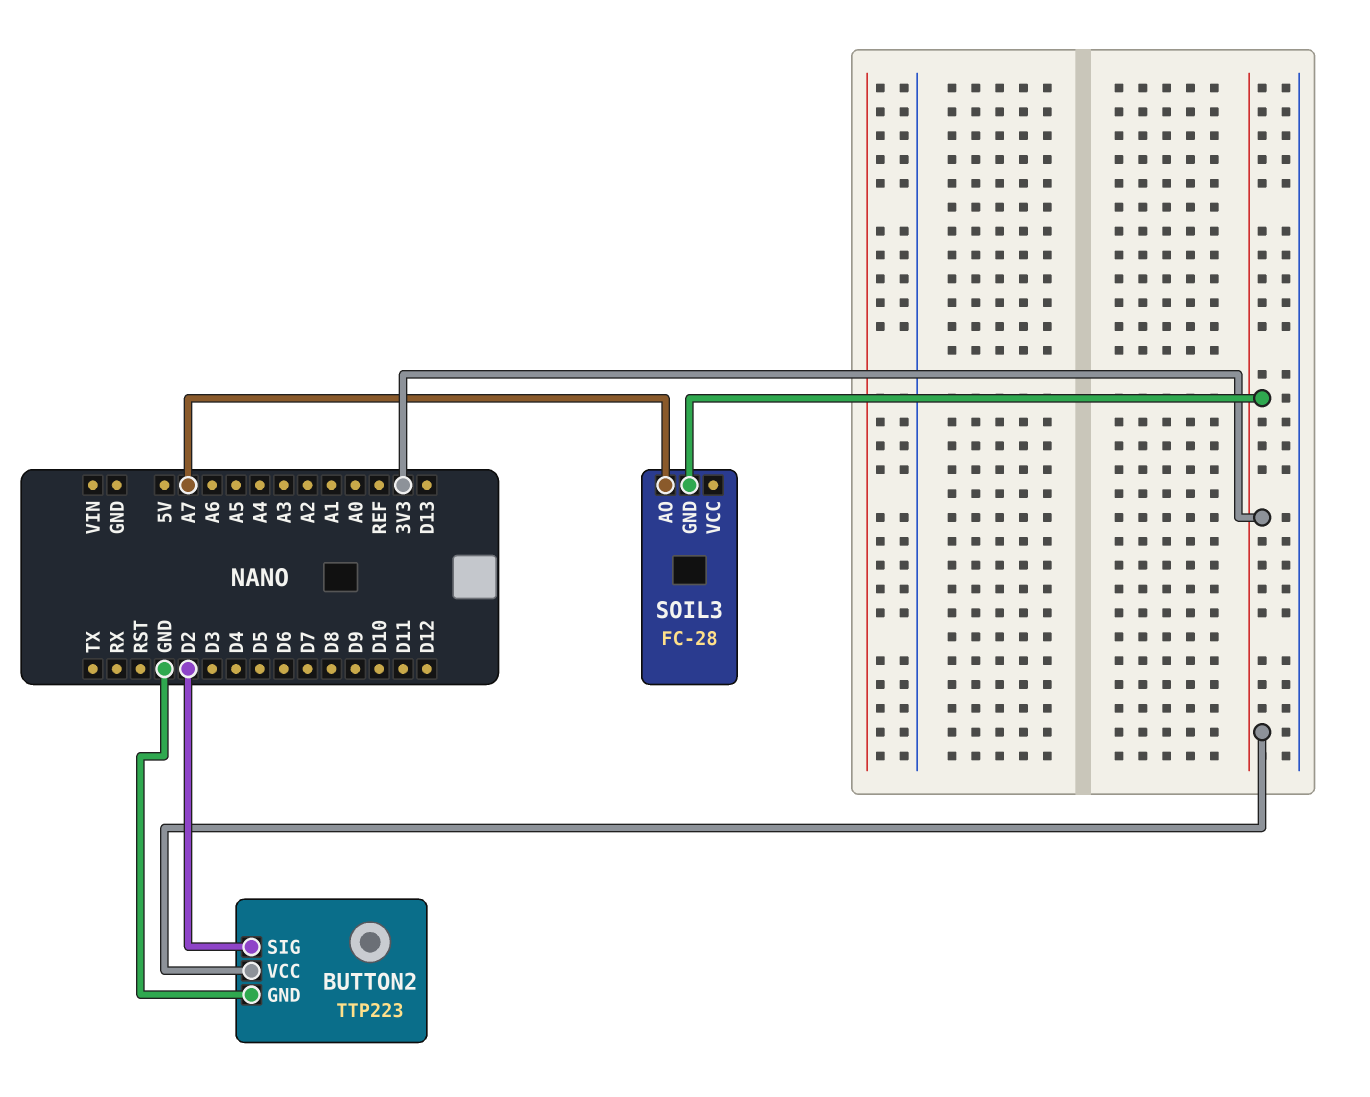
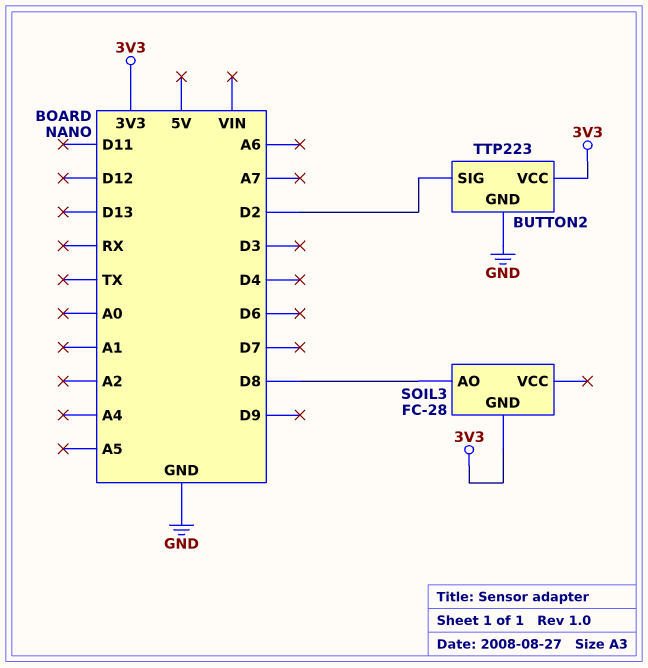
SOIL3 pin AO: A7 -> D8

